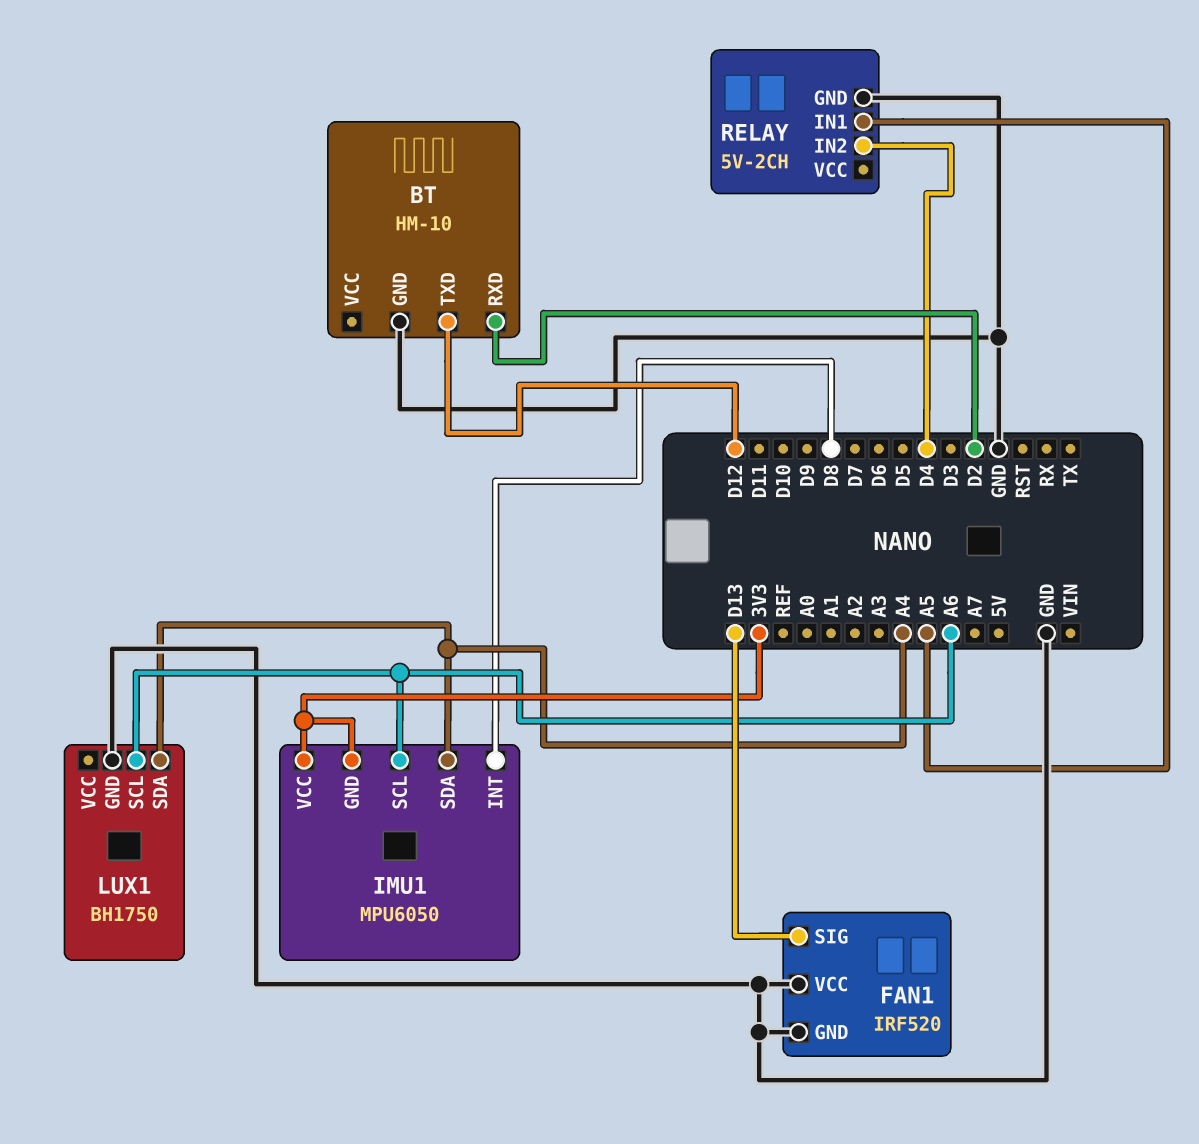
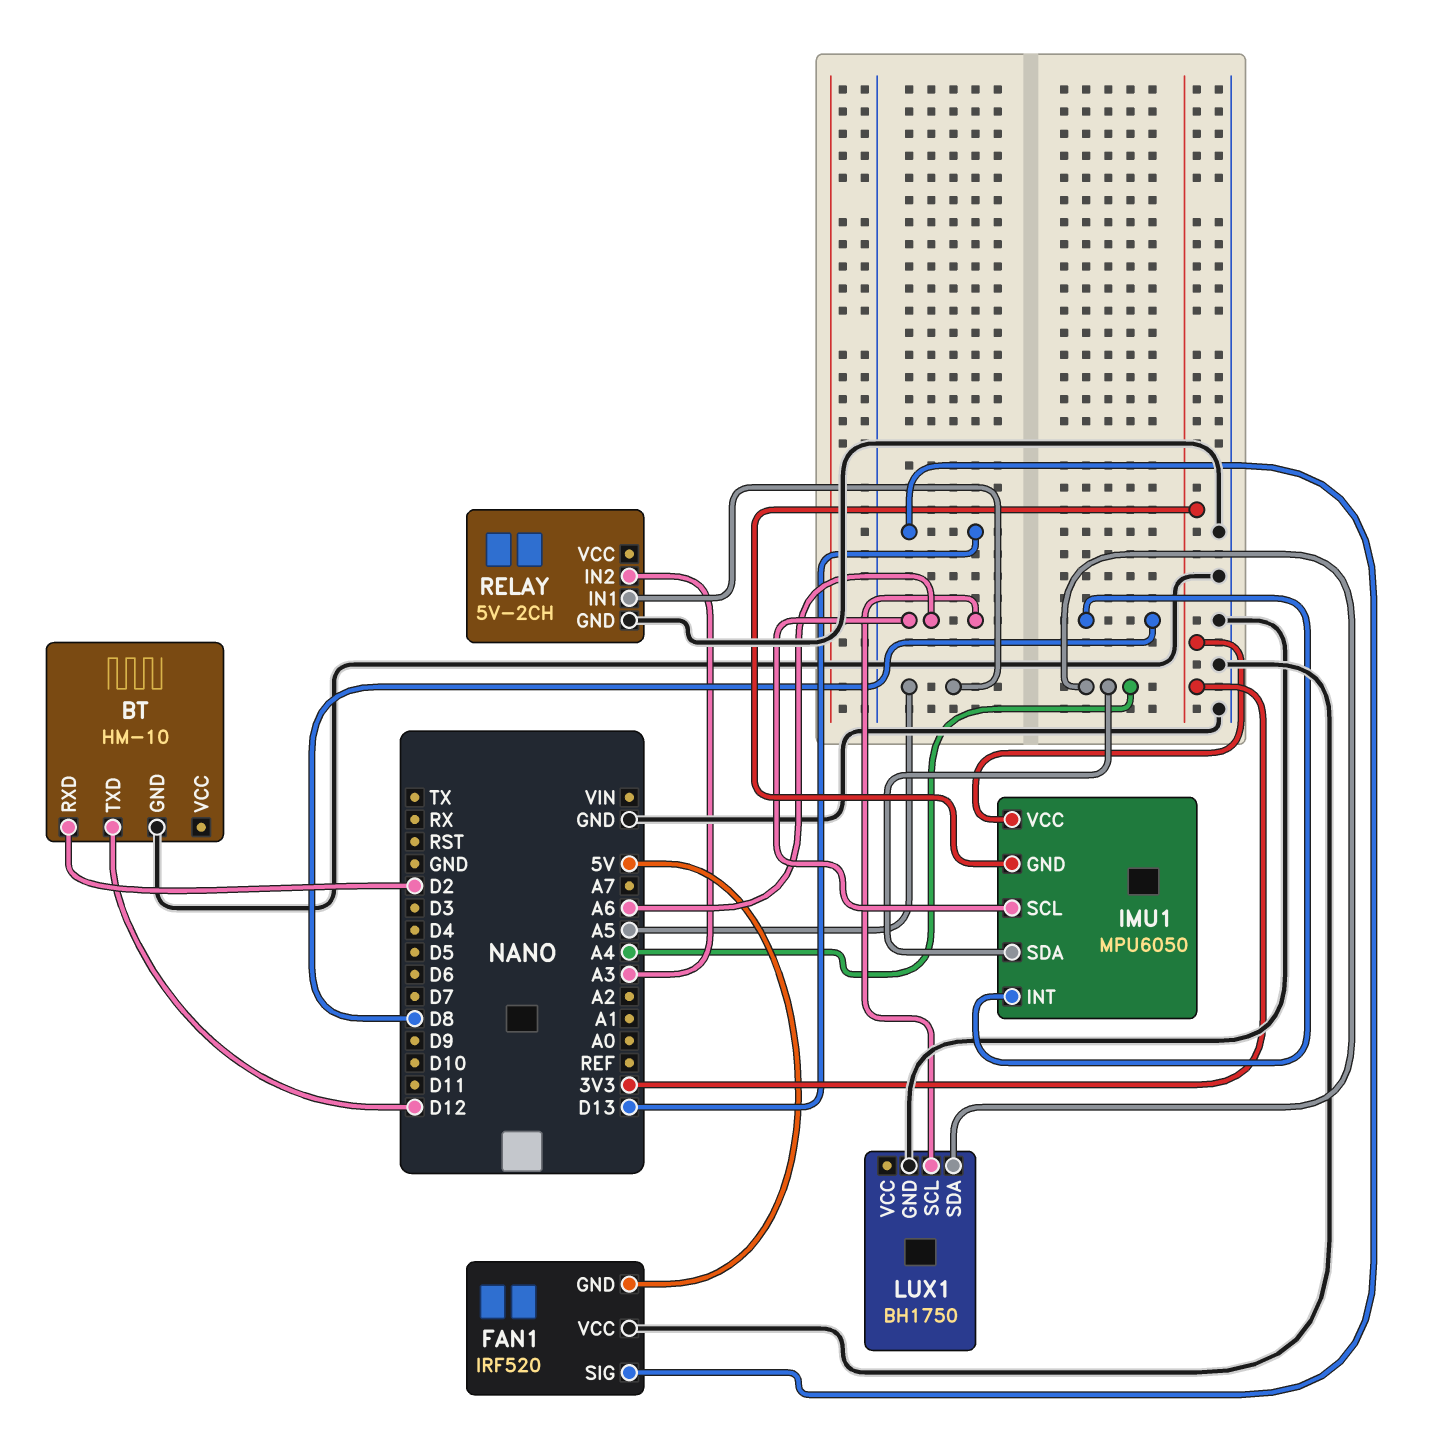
FAN1 pin GND: GND -> 5V
RELAY pin IN2: D4 -> A3

